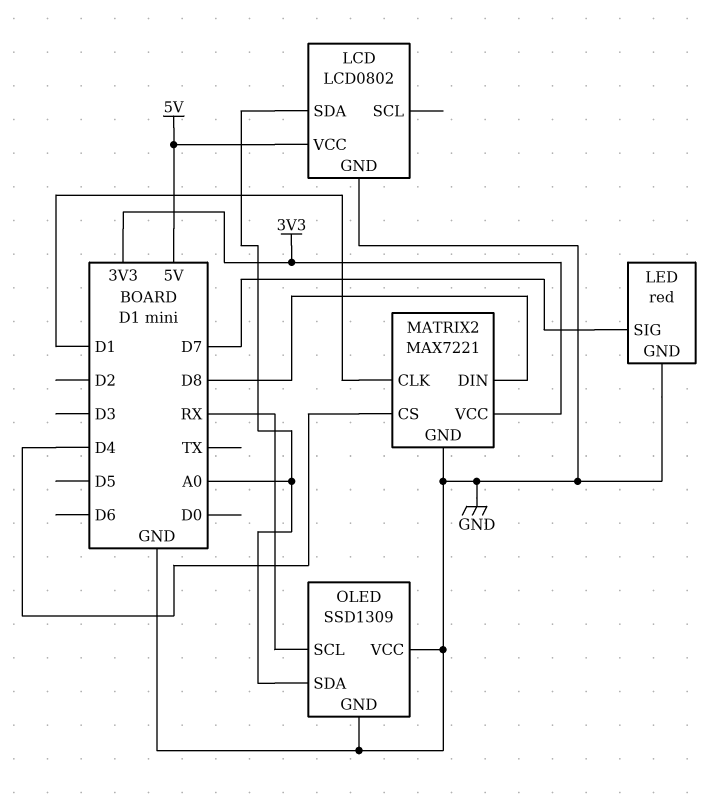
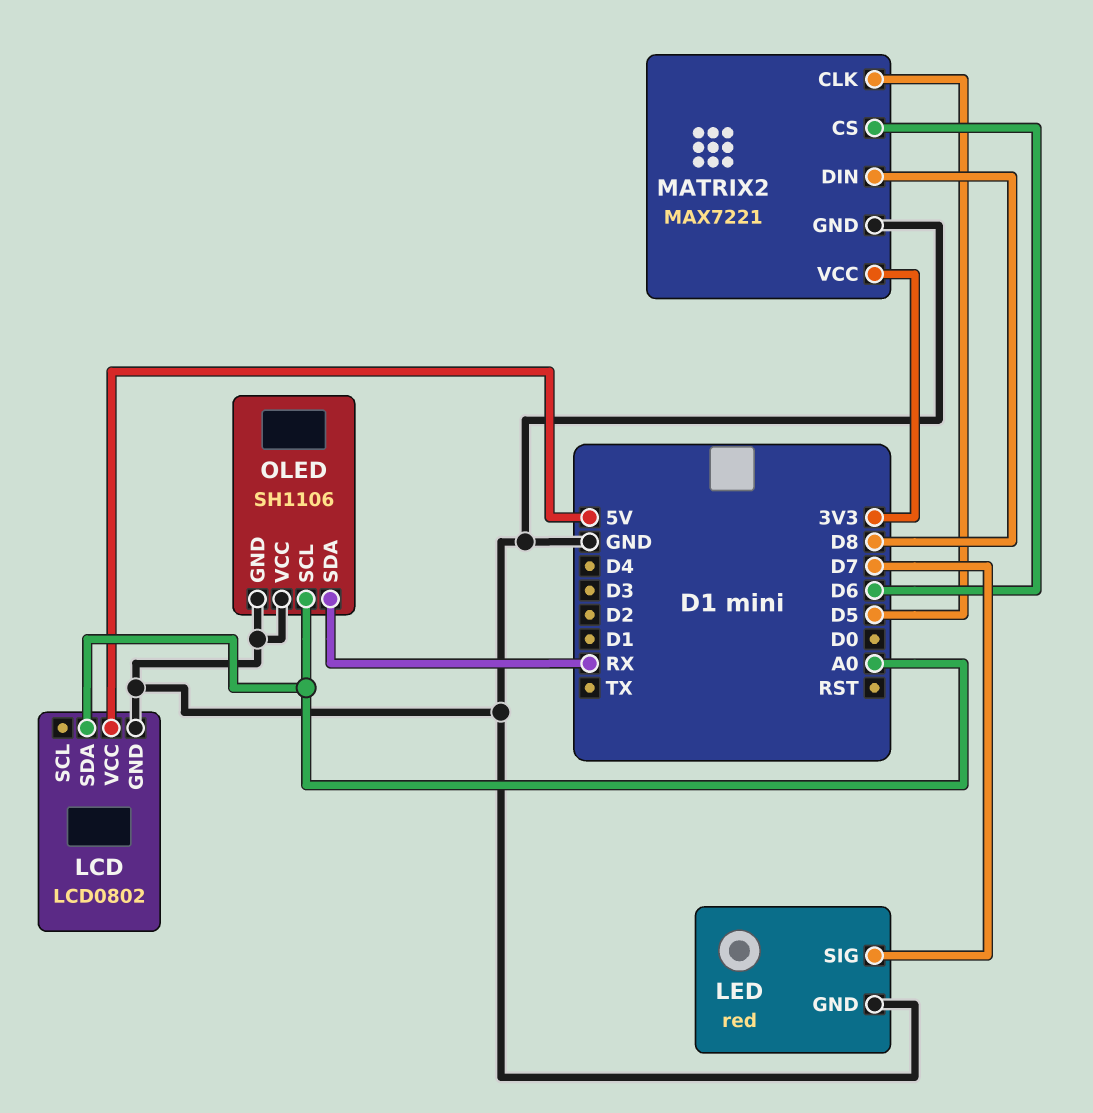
MATRIX2 pin CLK: D1 -> D5
MATRIX2 pin CS: D4 -> D6
OLED: SSD1309 -> SH1106
OLED pin SCL: RX -> A0
OLED pin SDA: A0 -> RX

